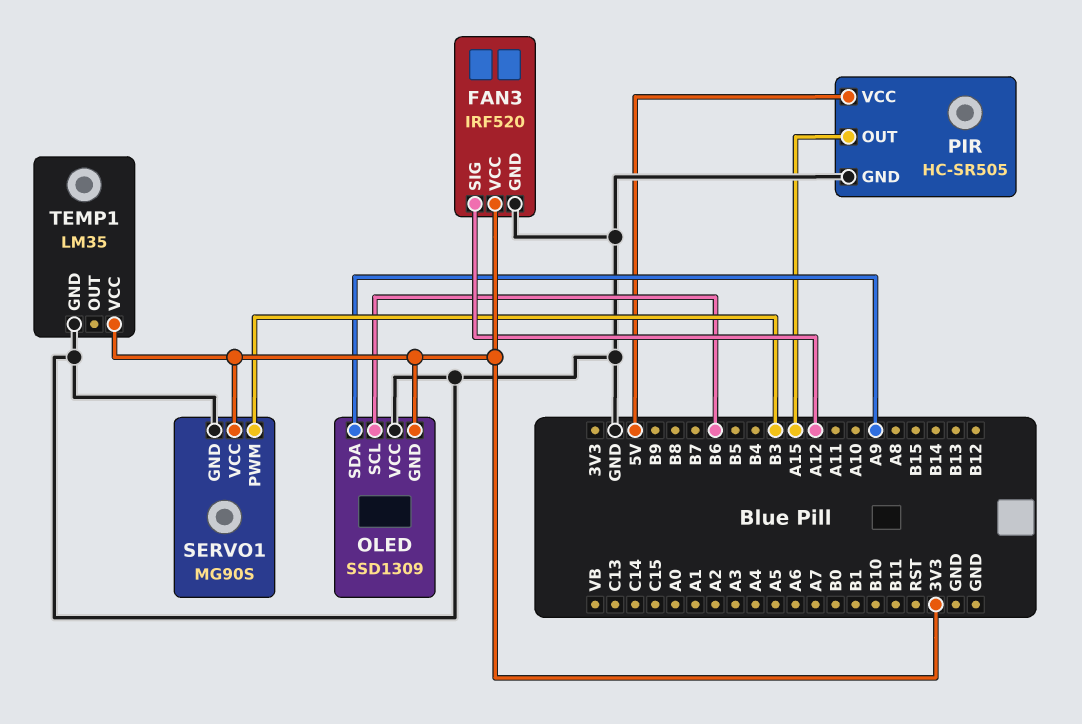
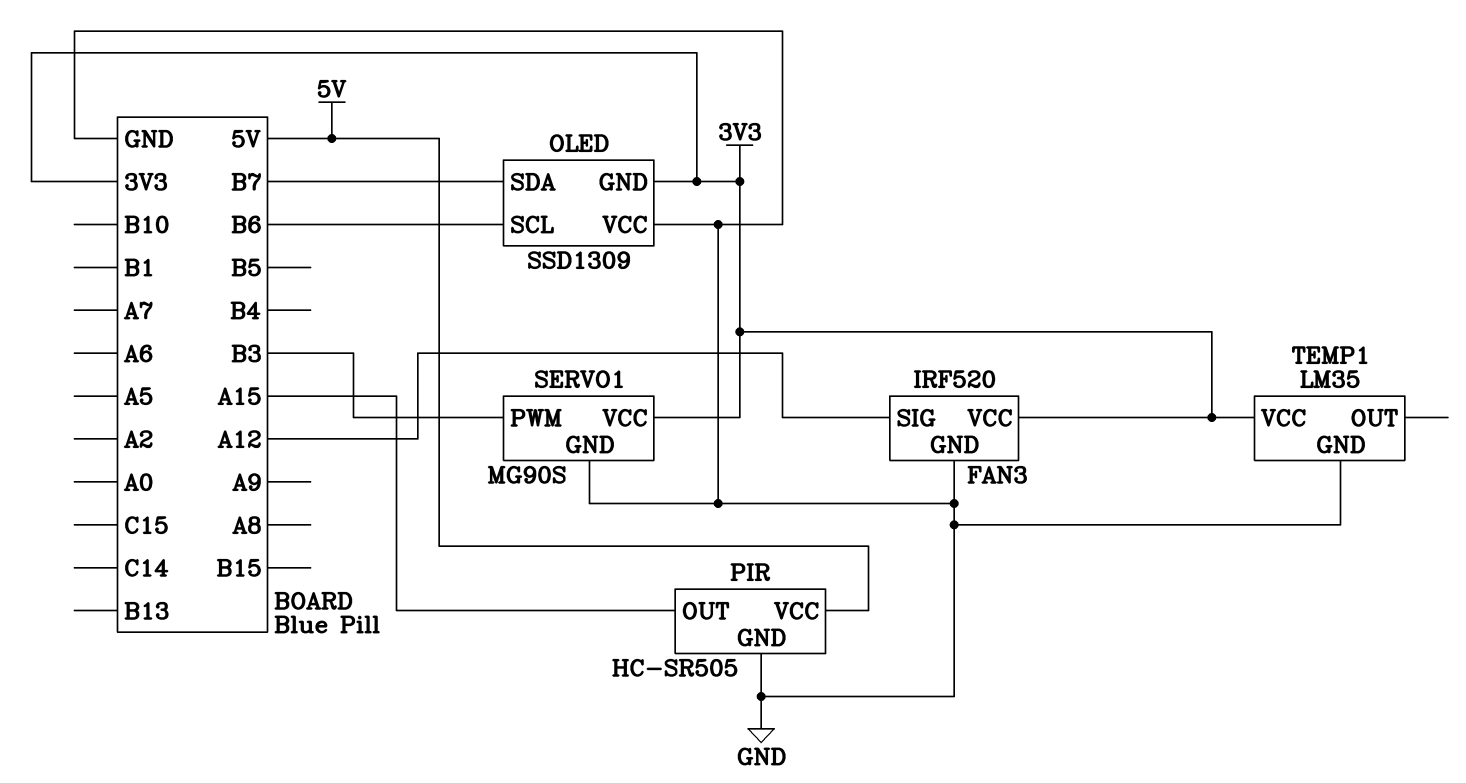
OLED pin SDA: A9 -> B7

